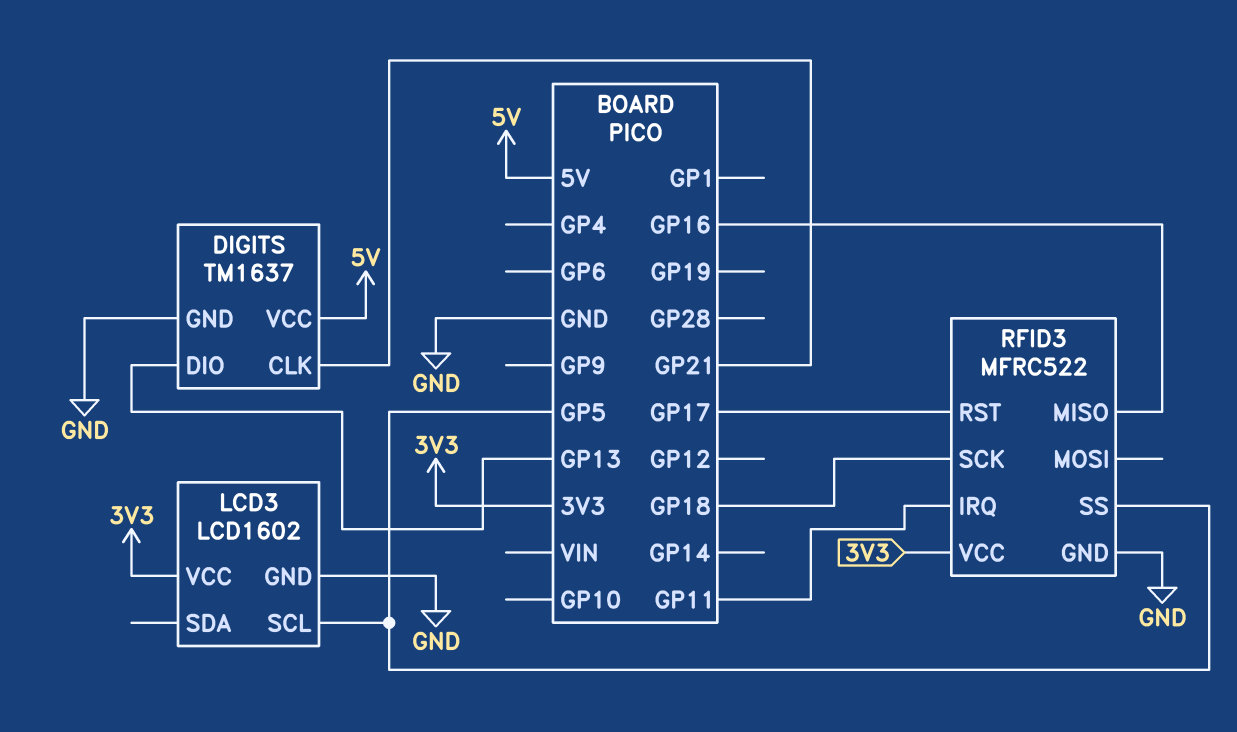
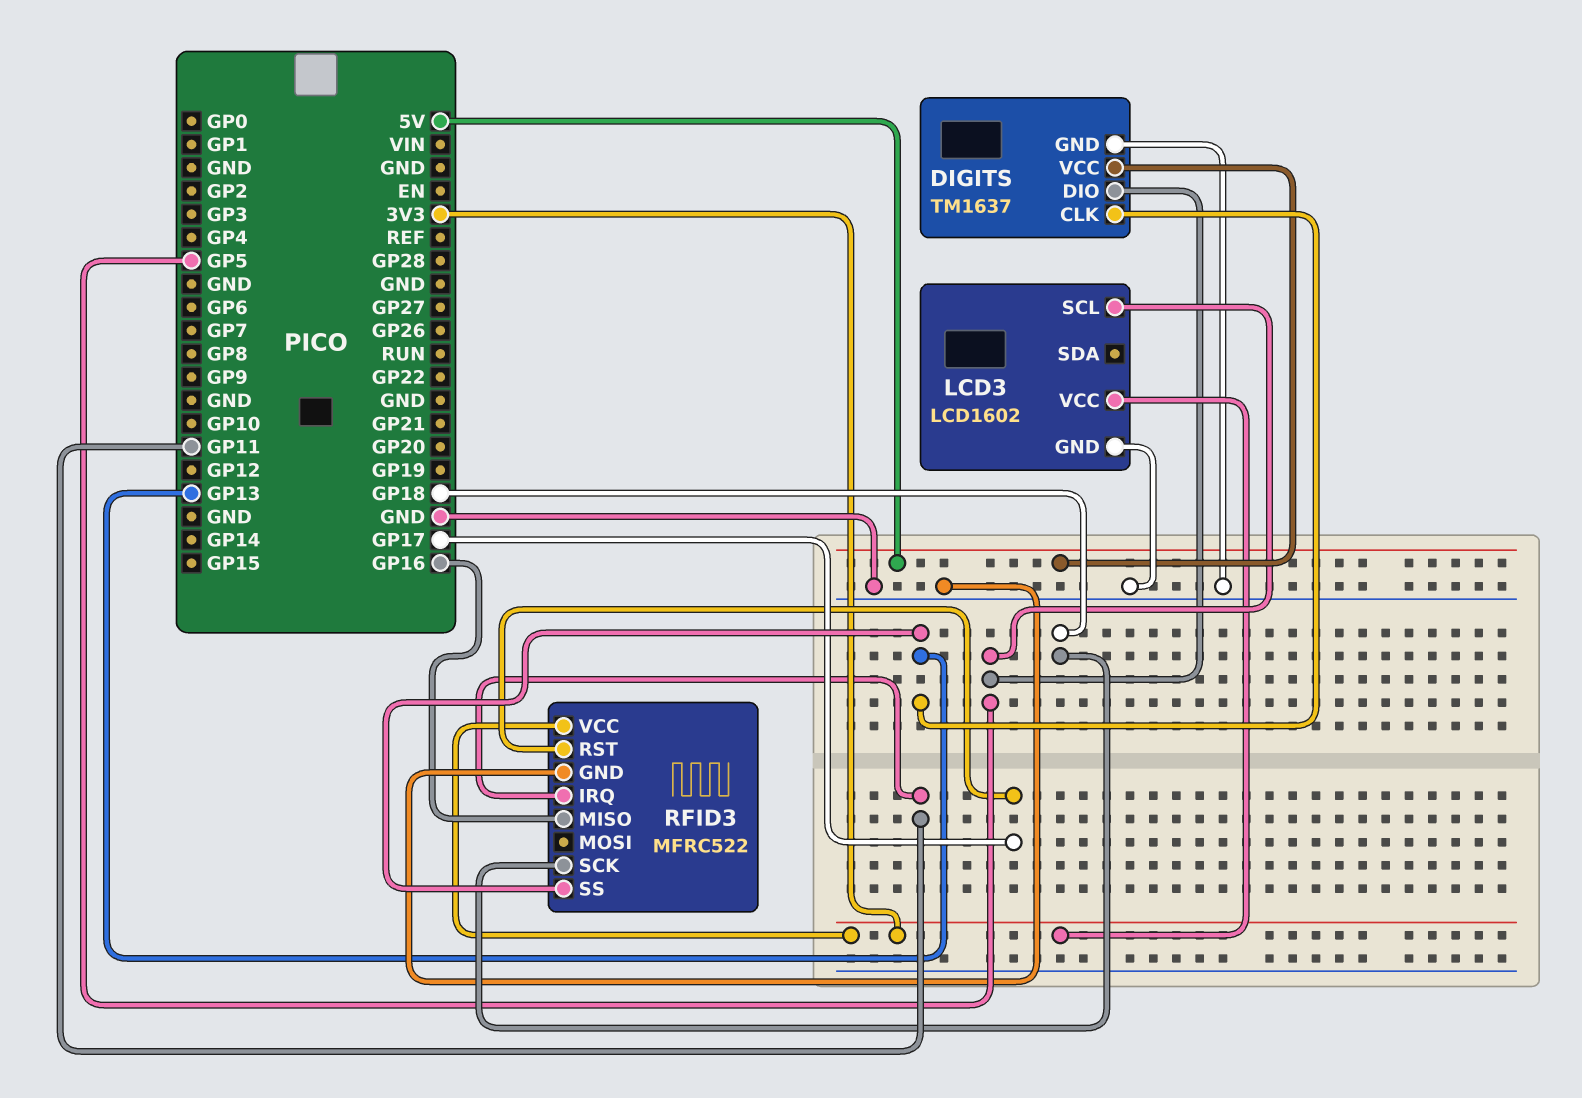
DIGITS pin CLK: GP21 -> GP13
DIGITS pin DIO: GP13 -> GP5
RFID3 pin SS: GP5 -> GP13

